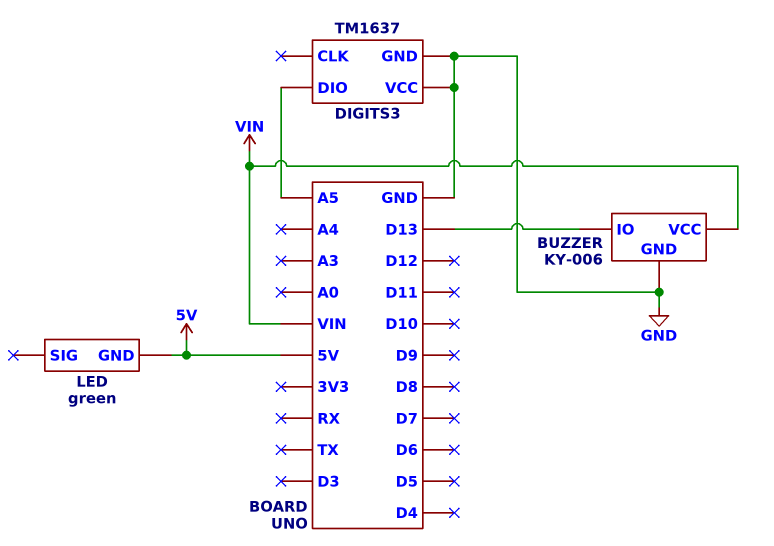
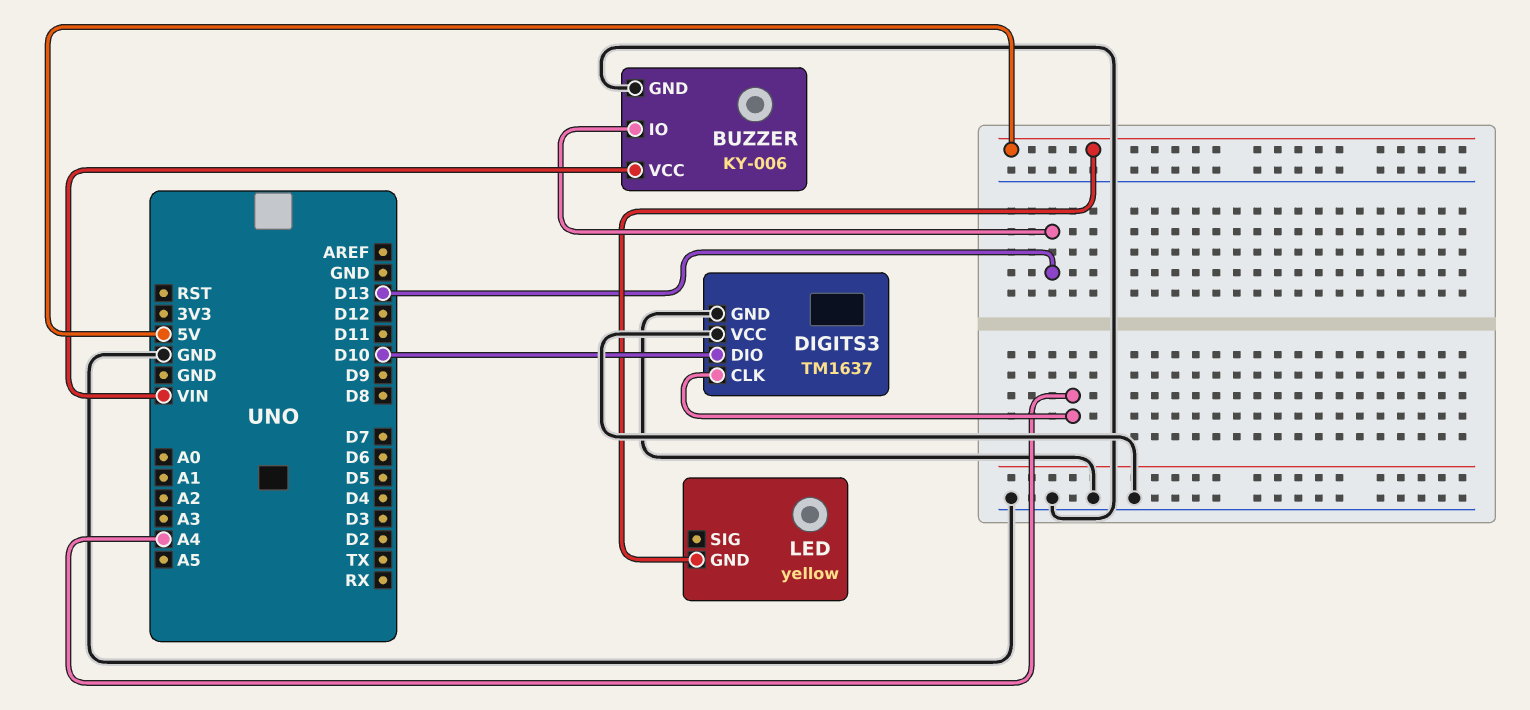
DIGITS3 pin CLK: none -> A4
DIGITS3 pin DIO: A5 -> D10
LED: green -> yellow

